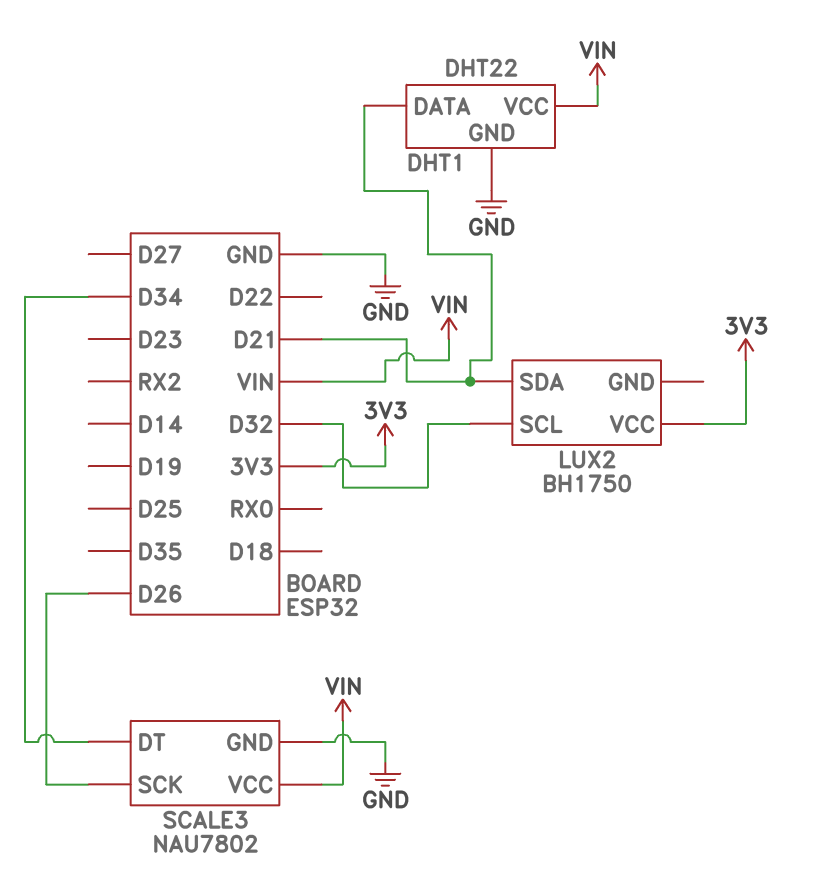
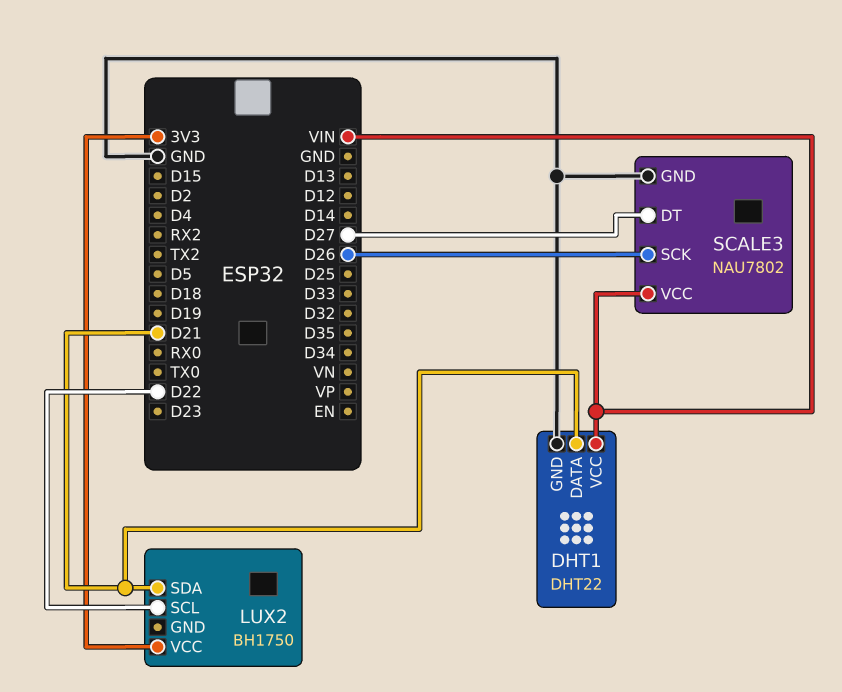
LUX2 pin SCL: D32 -> D22
SCALE3 pin DT: D34 -> D27

